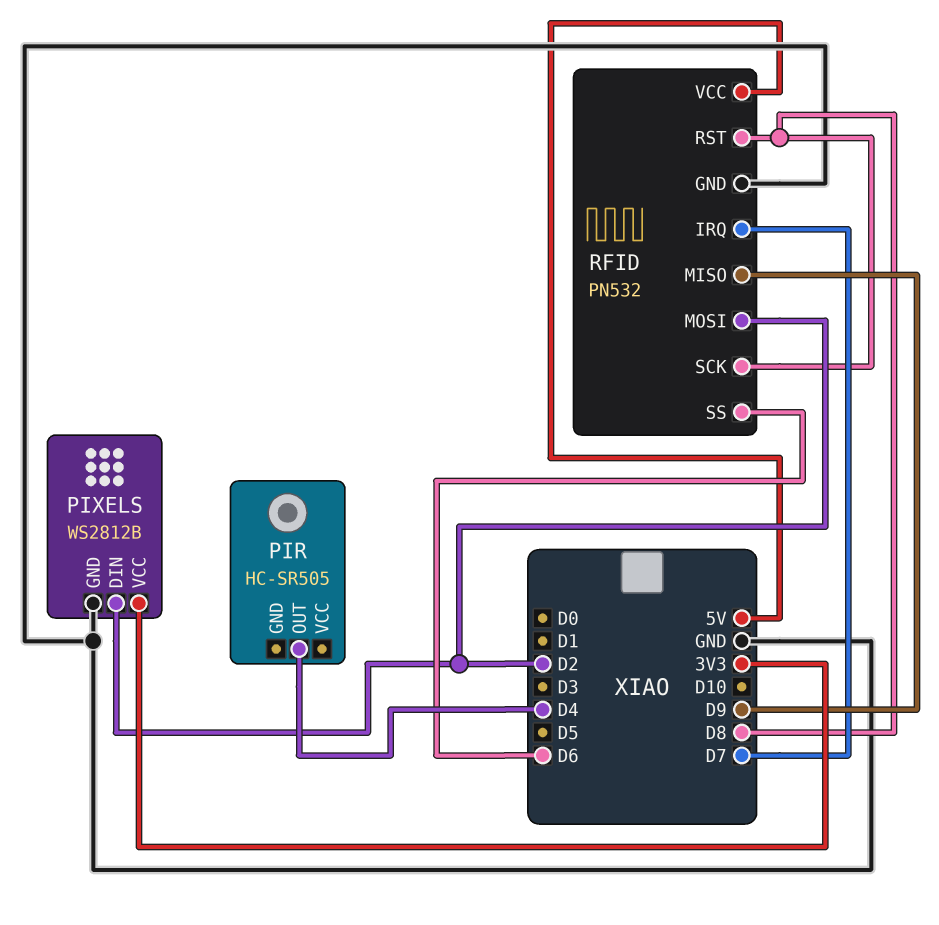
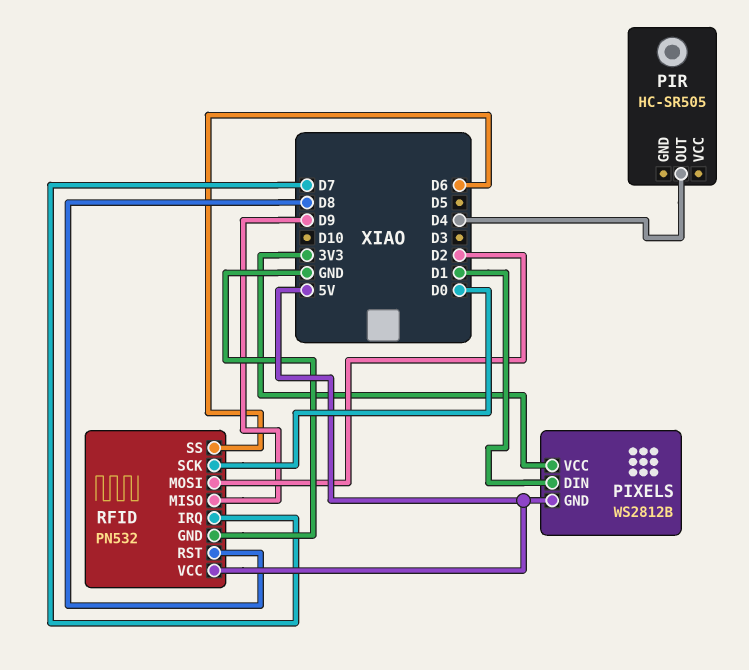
PIXELS pin DIN: D2 -> D1
PIXELS pin GND: GND -> 5V
RFID pin SCK: D8 -> D0

